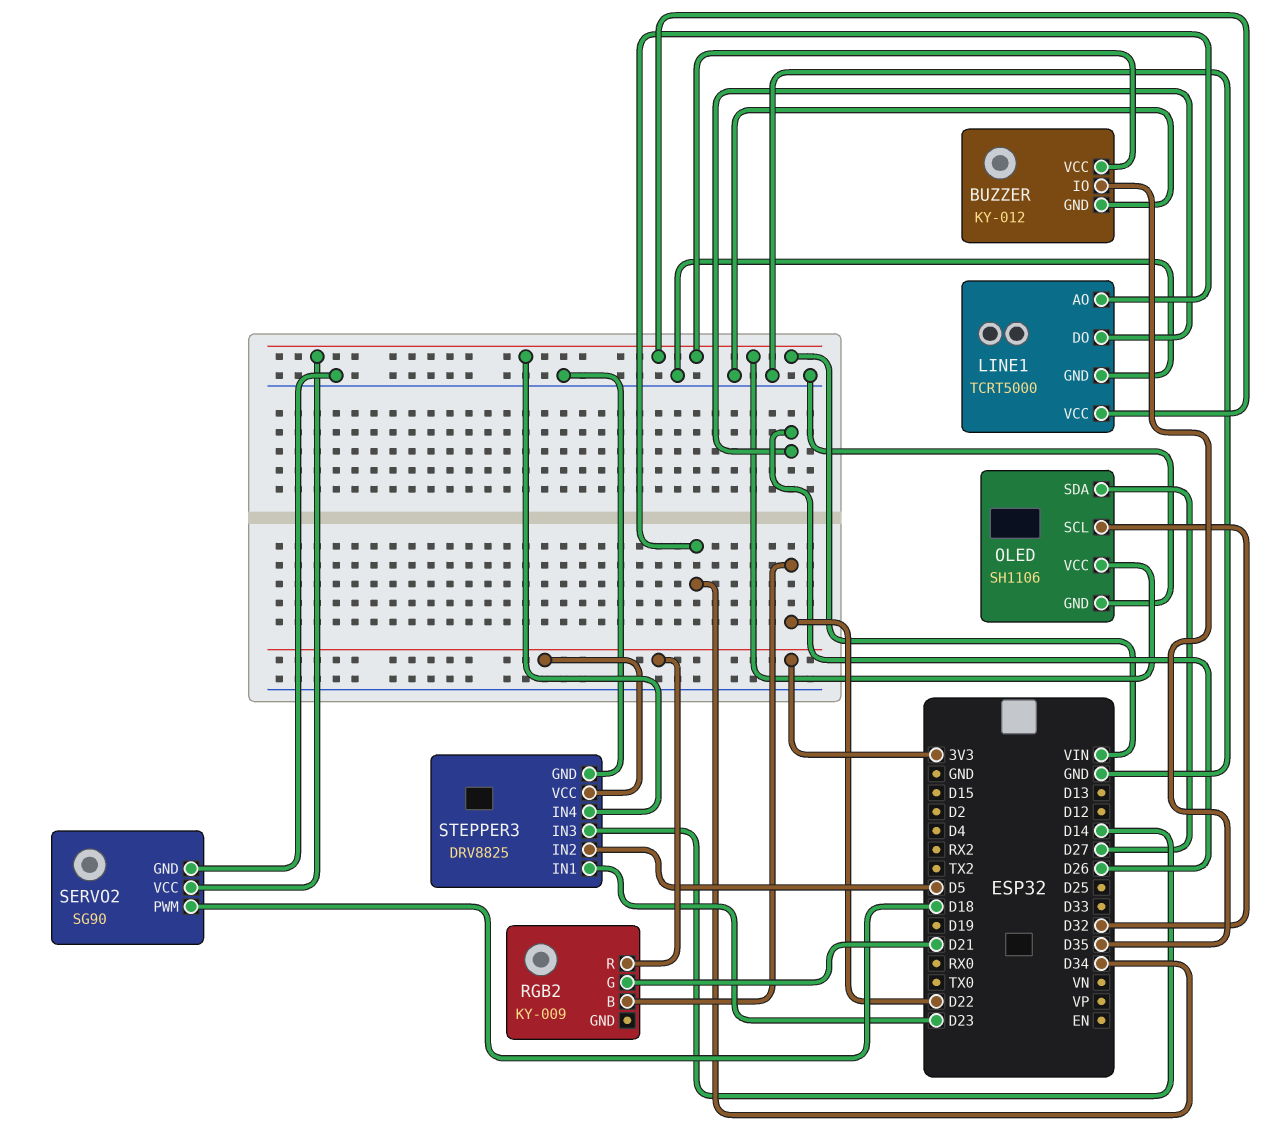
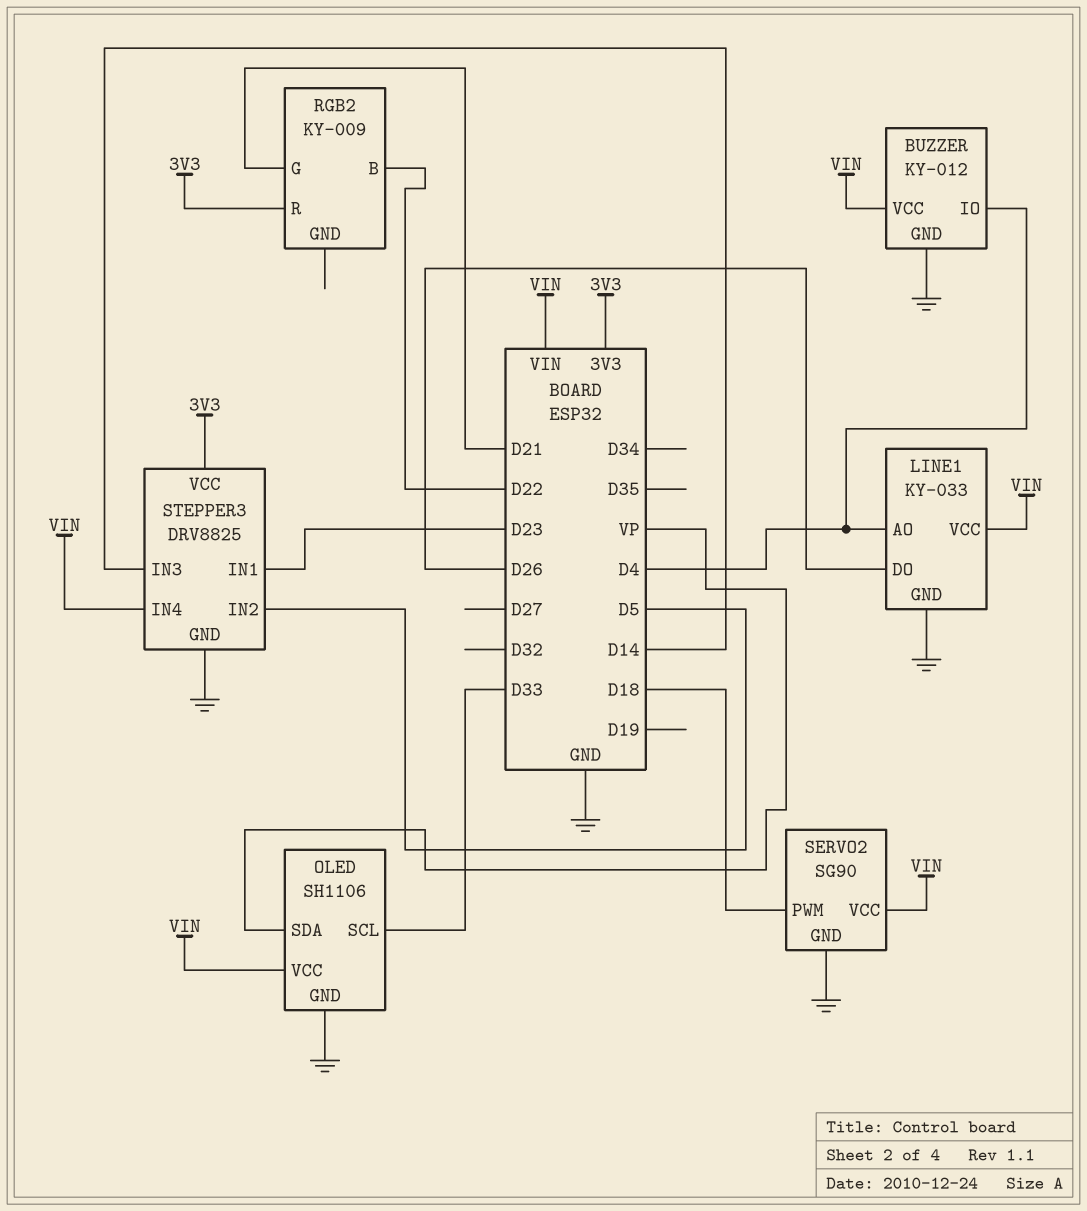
BUZZER pin IO: D35 -> D4
LINE1: TCRT5000 -> KY-033
LINE1 pin AO: D34 -> D4
OLED pin SCL: D32 -> D33
OLED pin SDA: D27 -> VP

